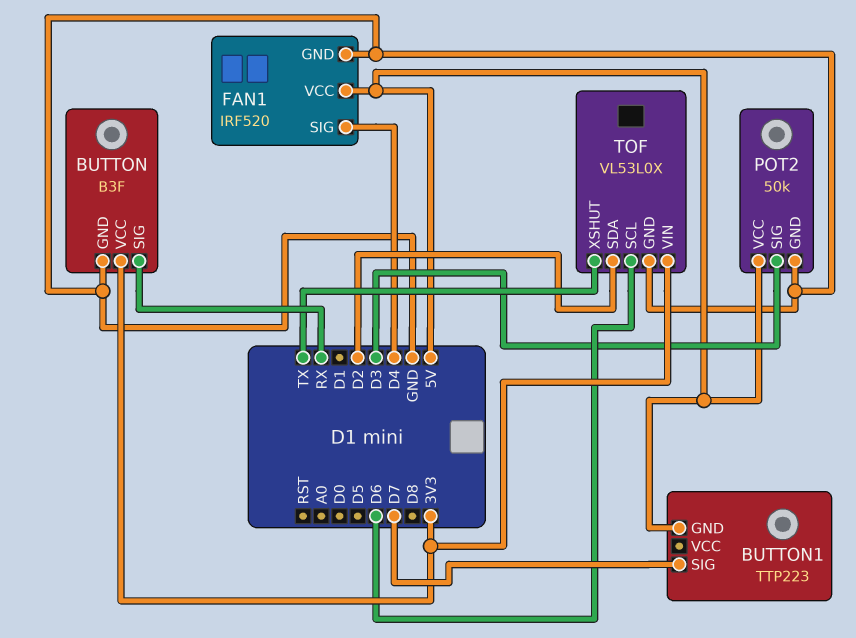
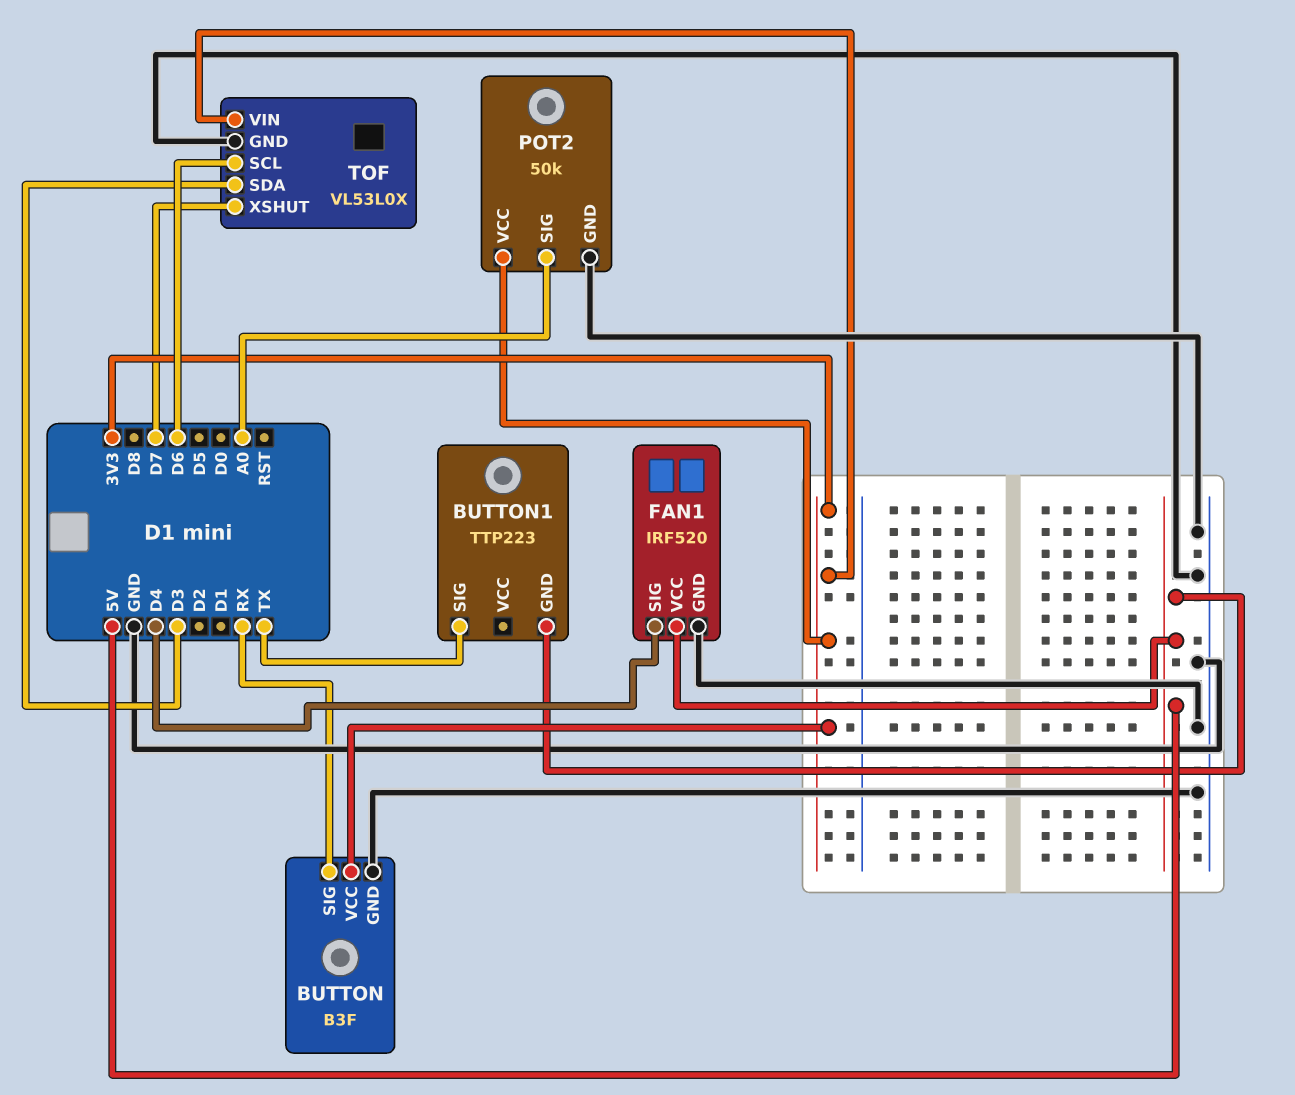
BUTTON1 pin SIG: D7 -> TX
POT2 pin SIG: D3 -> A0
POT2 pin VCC: 5V -> 3V3
TOF pin SDA: D2 -> D3
TOF pin XSHUT: TX -> D7

